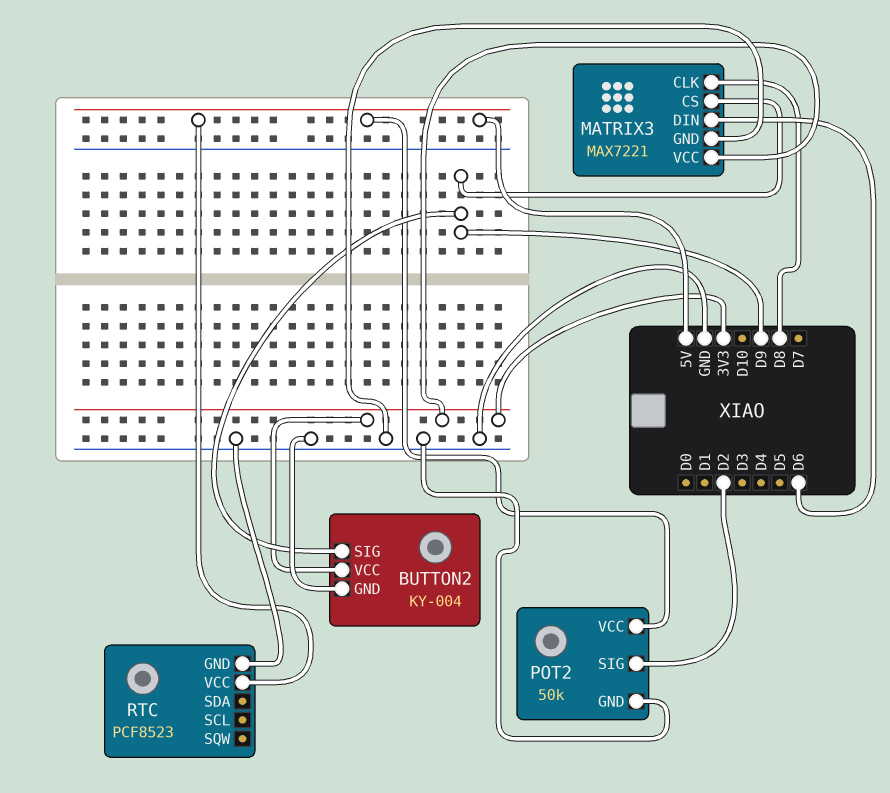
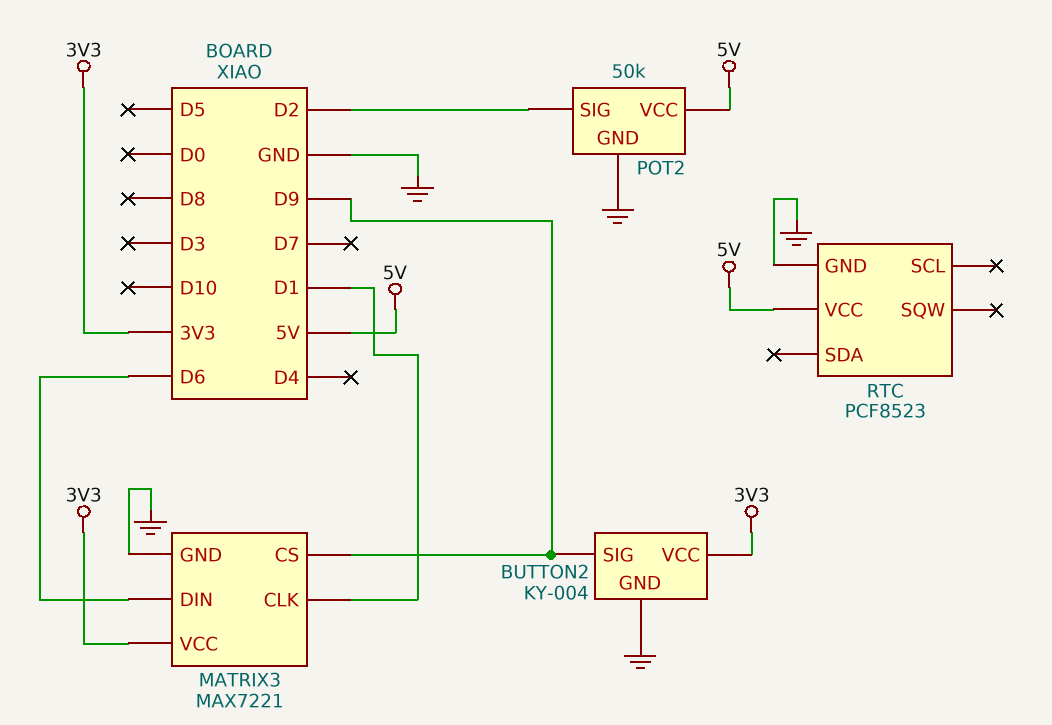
MATRIX3 pin CLK: D8 -> D1

